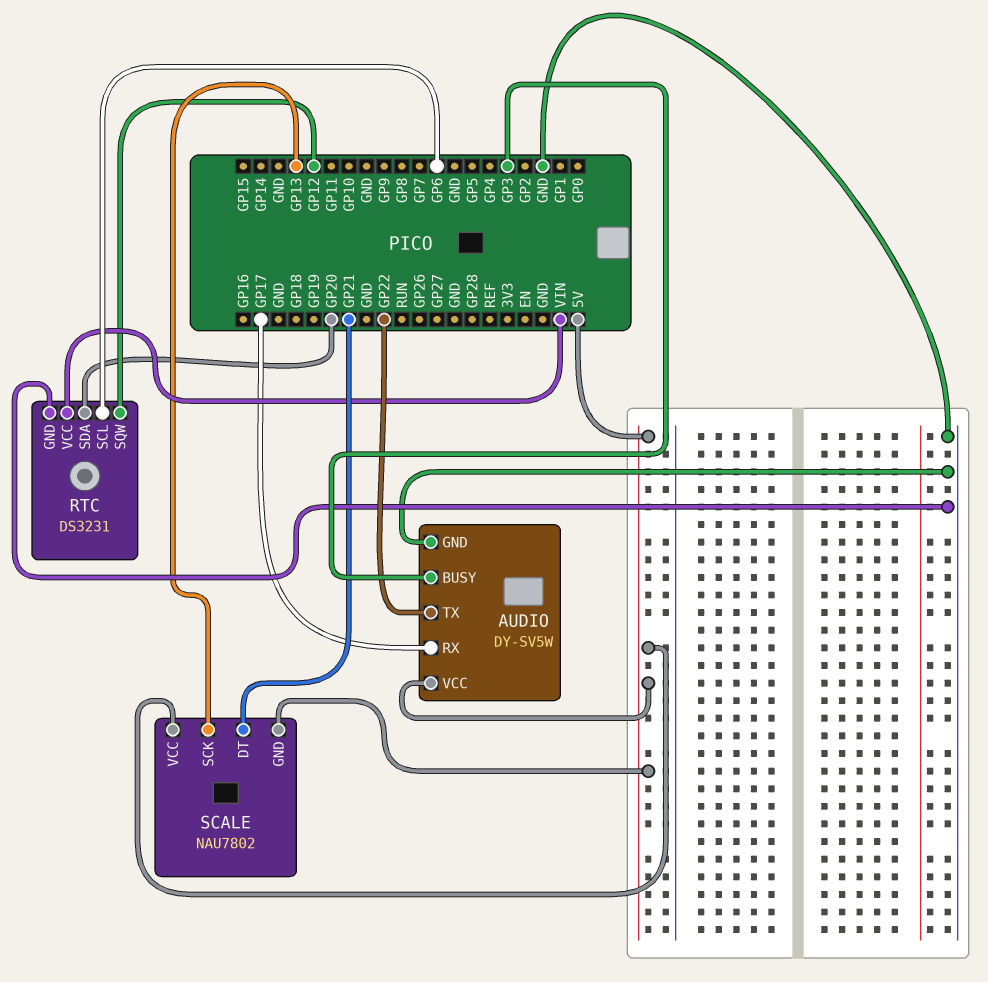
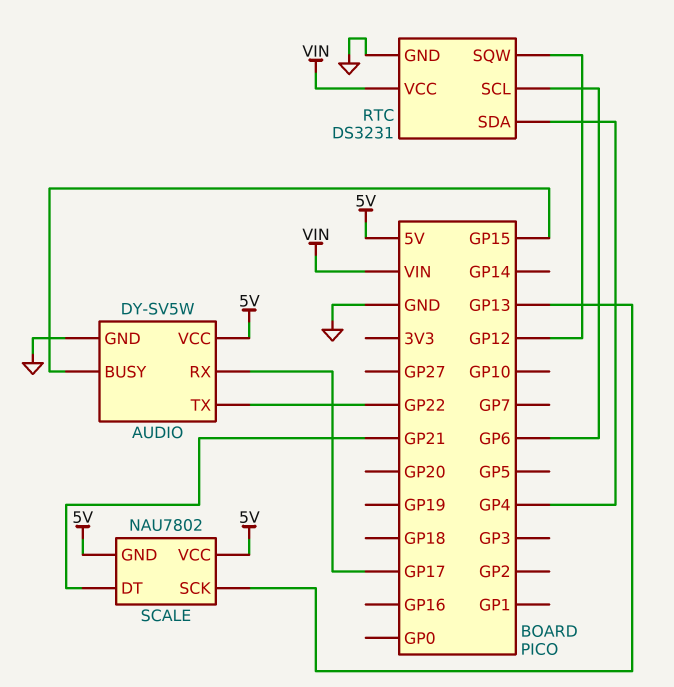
AUDIO pin BUSY: GP3 -> GP15
RTC pin SDA: GP20 -> GP4

